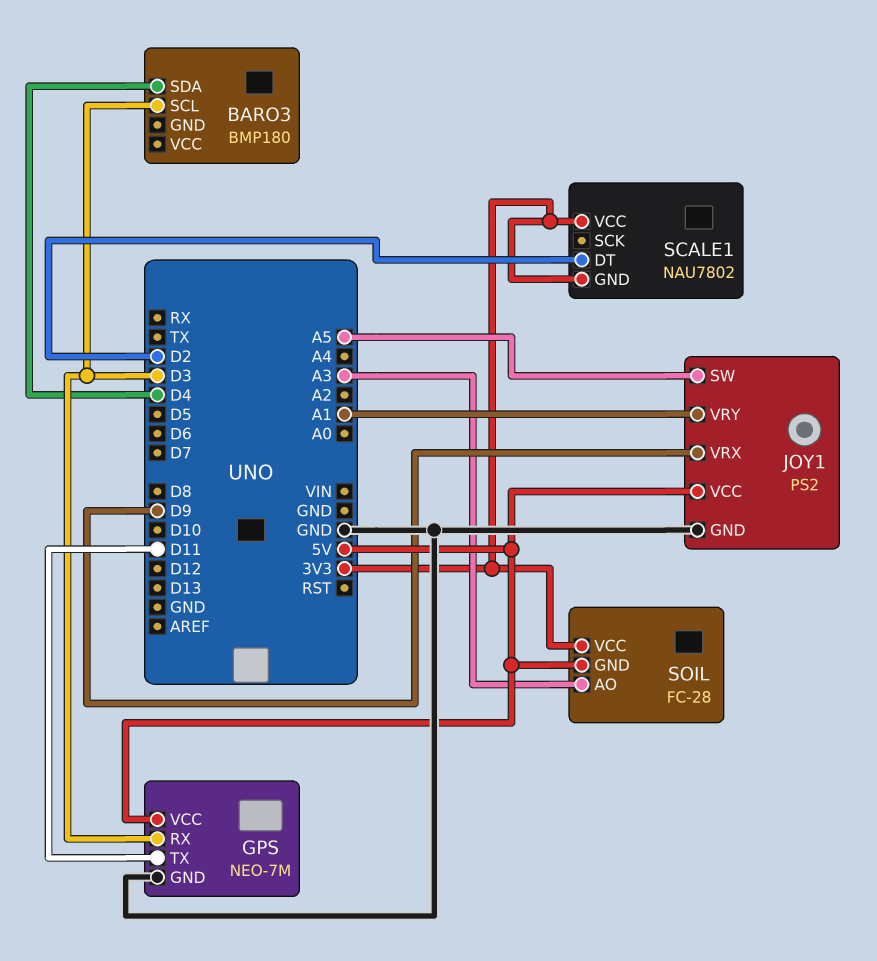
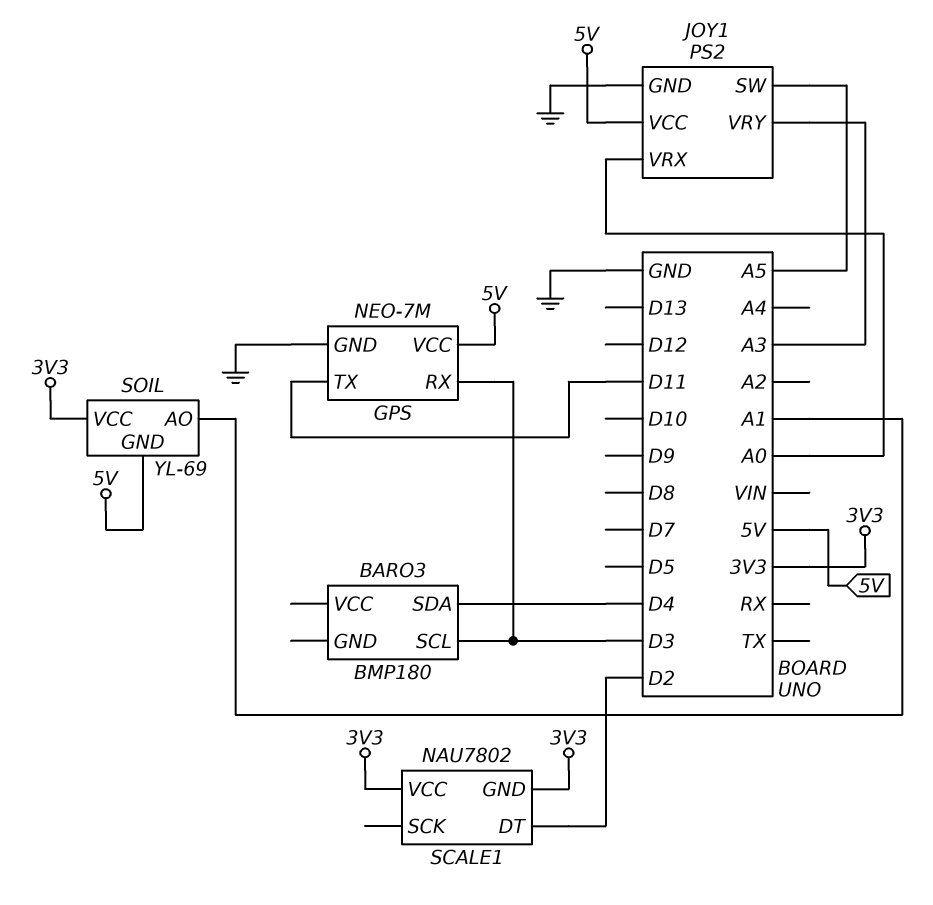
JOY1 pin VRX: D9 -> A0
JOY1 pin VRY: A1 -> A3
SOIL: FC-28 -> YL-69
SOIL pin AO: A3 -> A1

